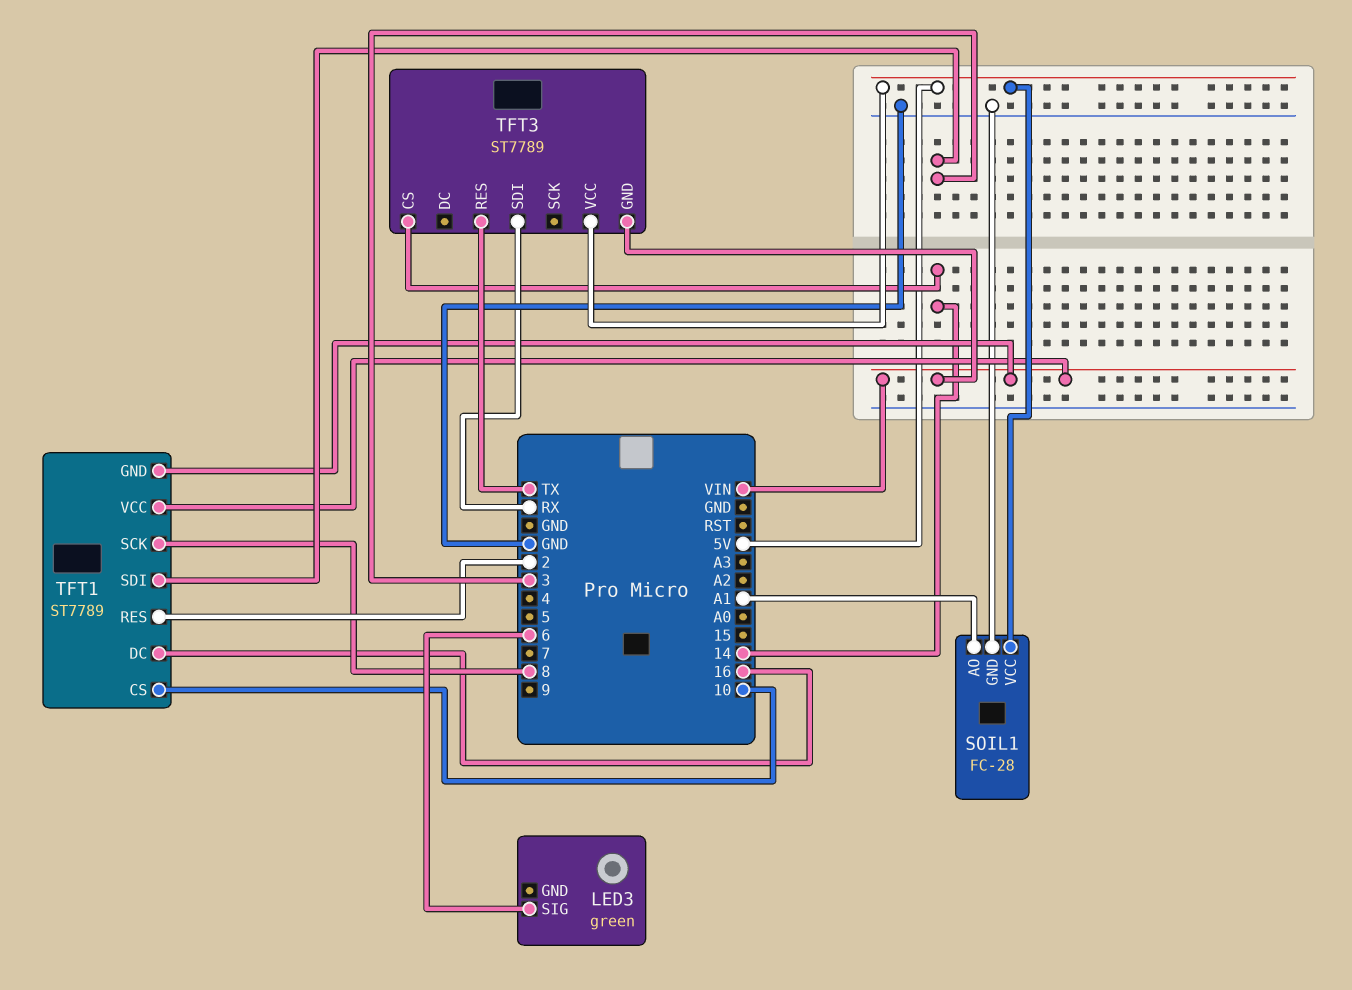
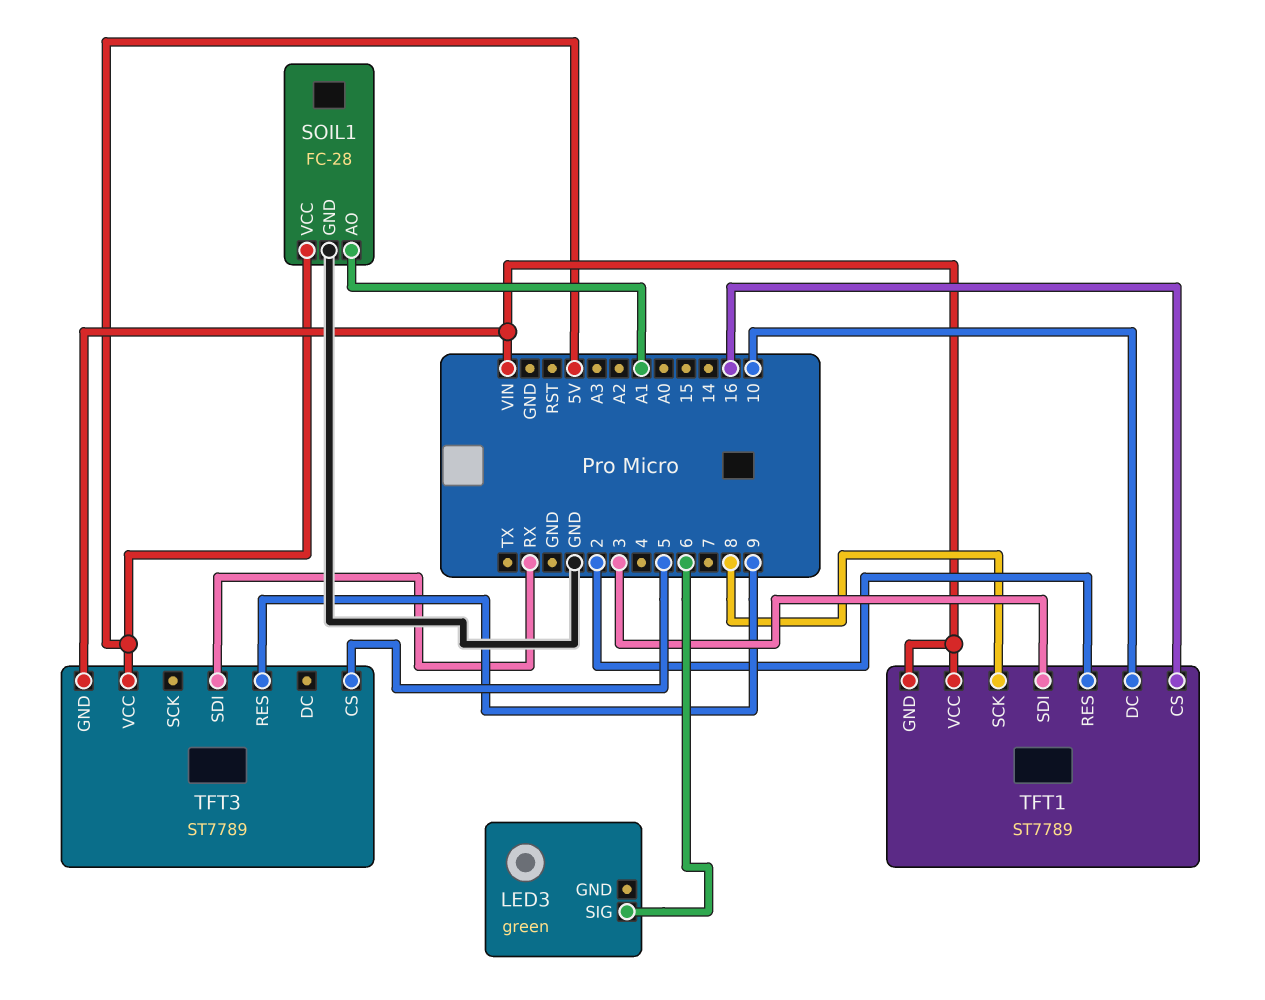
TFT1 pin CS: 10 -> 16
TFT1 pin DC: 16 -> 10
TFT3 pin CS: 14 -> 5
TFT3 pin RES: TX -> 9

